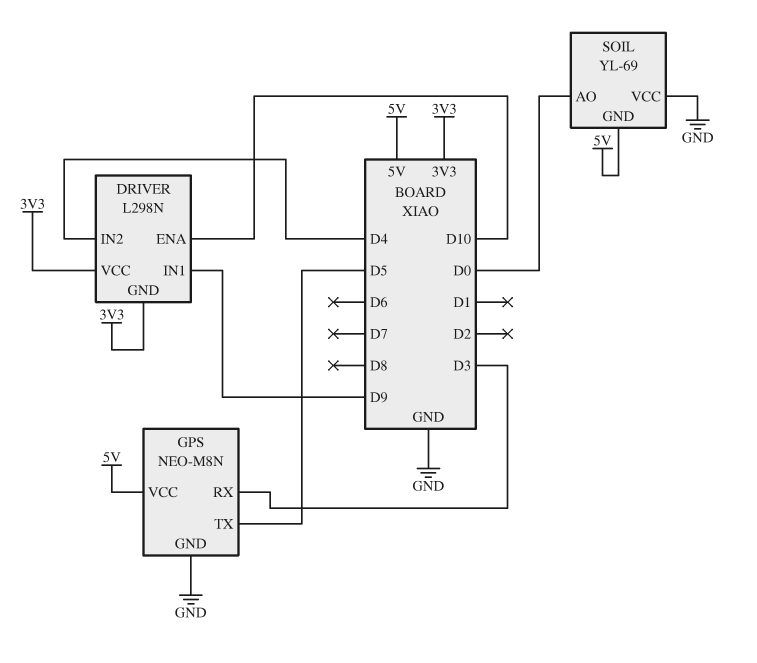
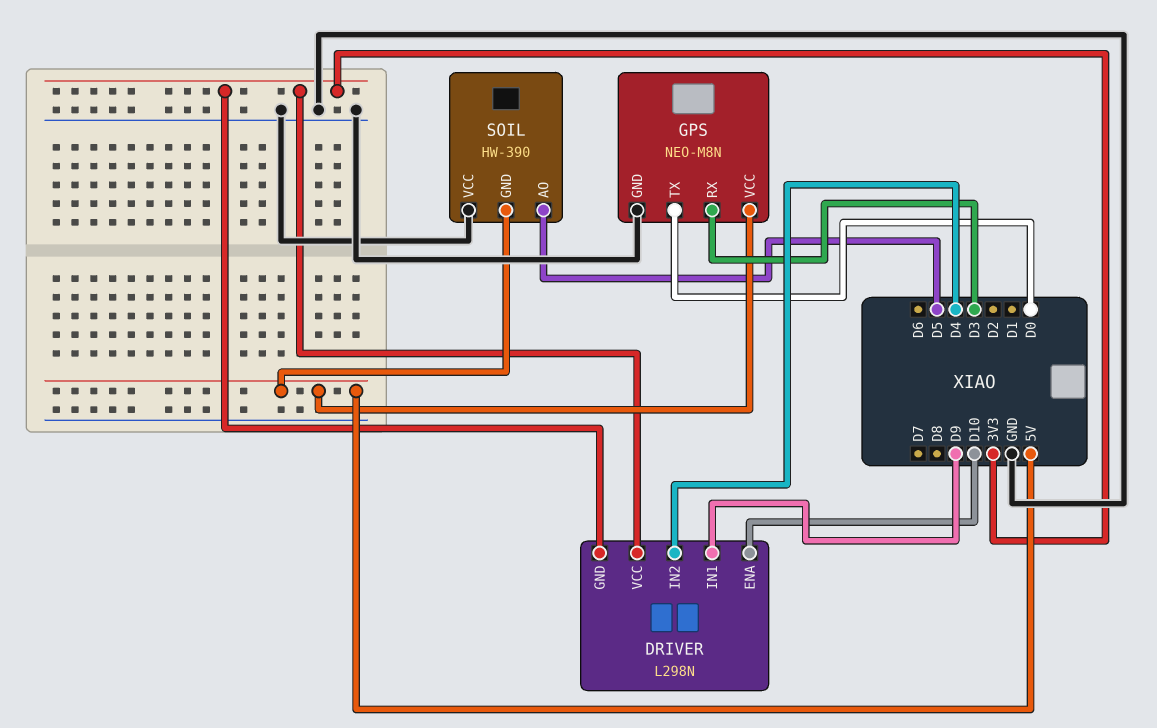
GPS pin TX: D5 -> D0
SOIL: YL-69 -> HW-390
SOIL pin AO: D0 -> D5

